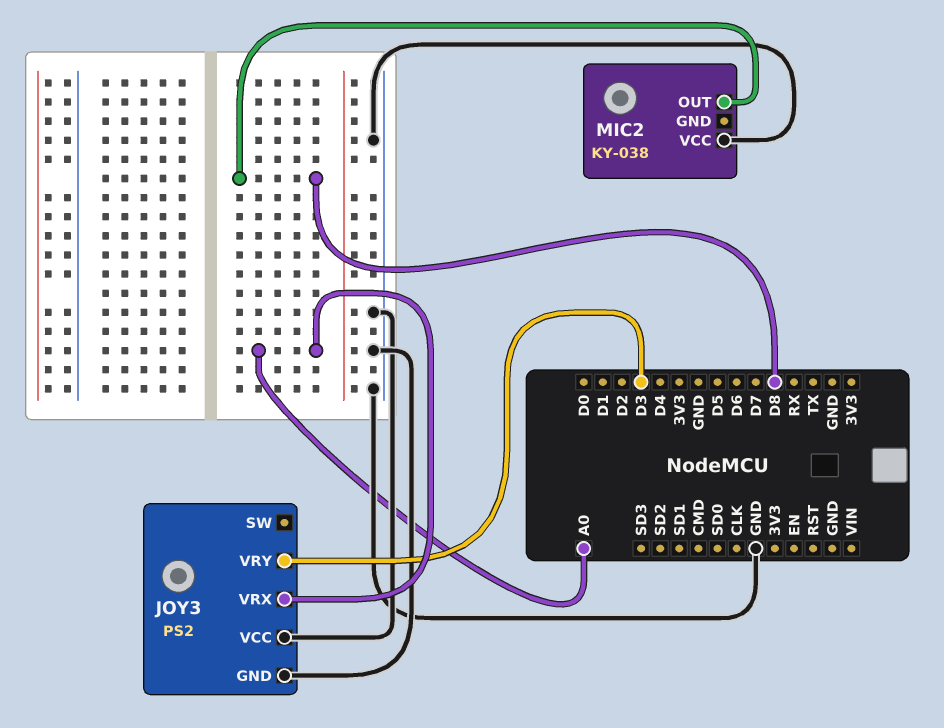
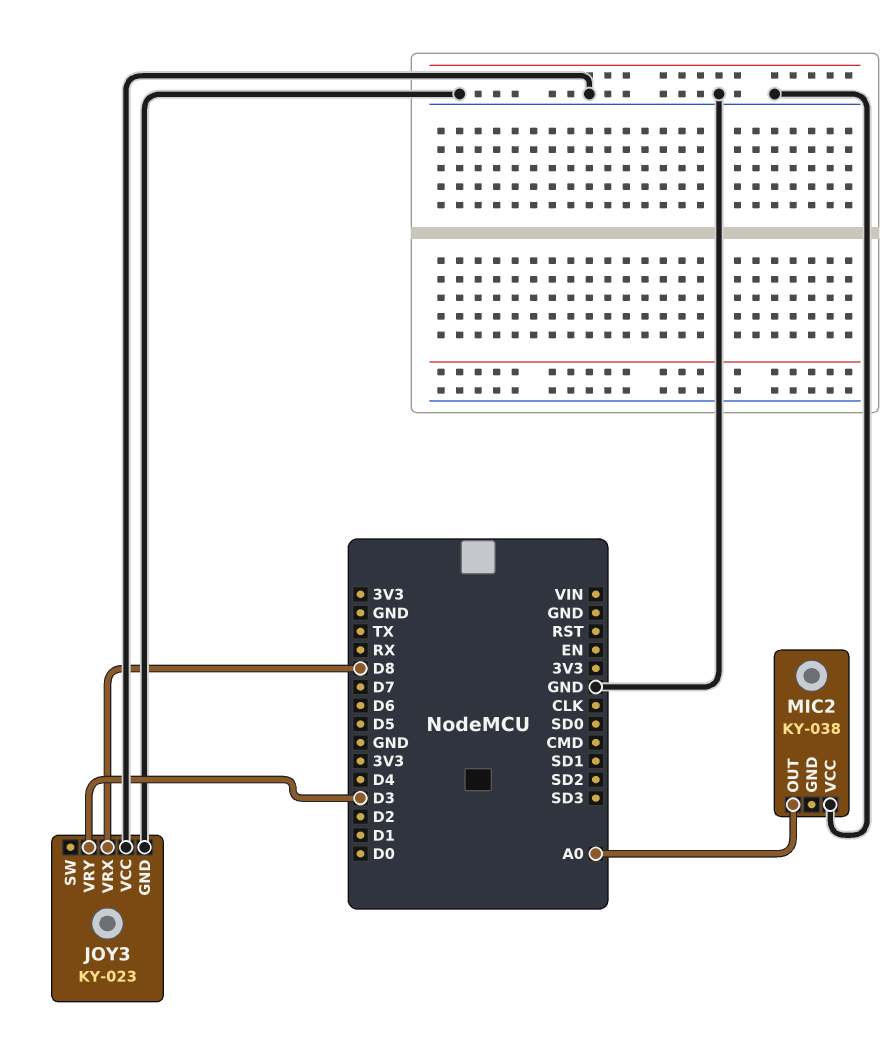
JOY3: PS2 -> KY-023
JOY3 pin VRX: A0 -> D8
MIC2 pin OUT: D8 -> A0

